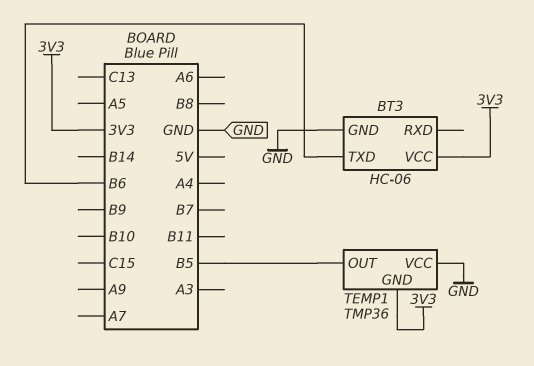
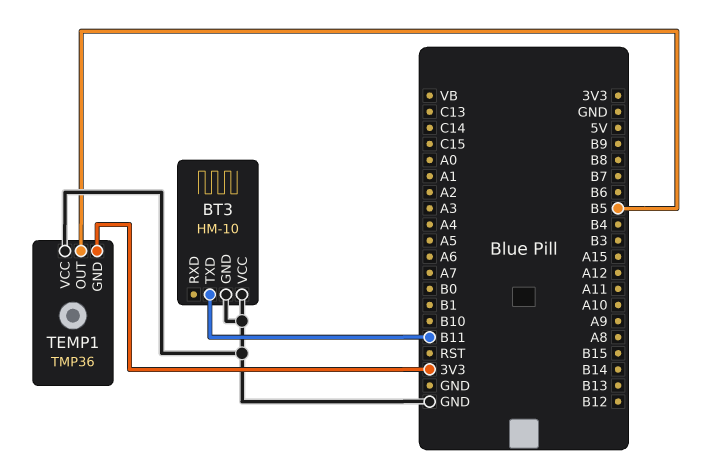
BT3: HC-06 -> HM-10
BT3 pin TXD: B6 -> B11
BT3 pin VCC: 3V3 -> GND

